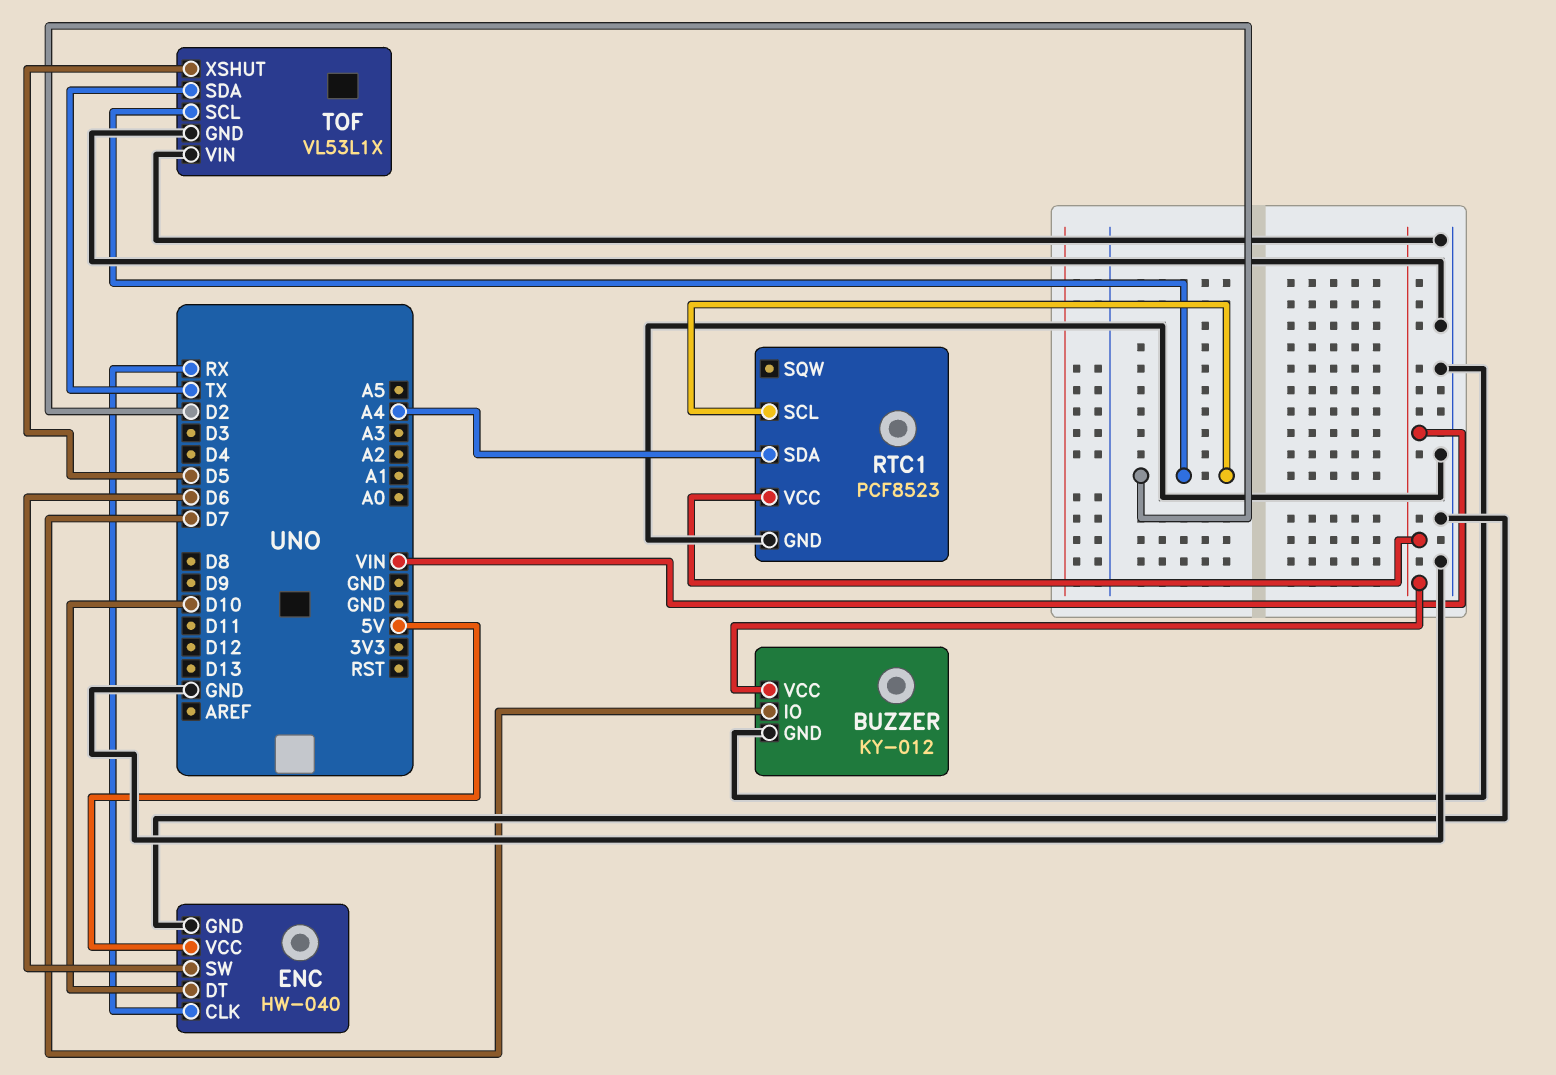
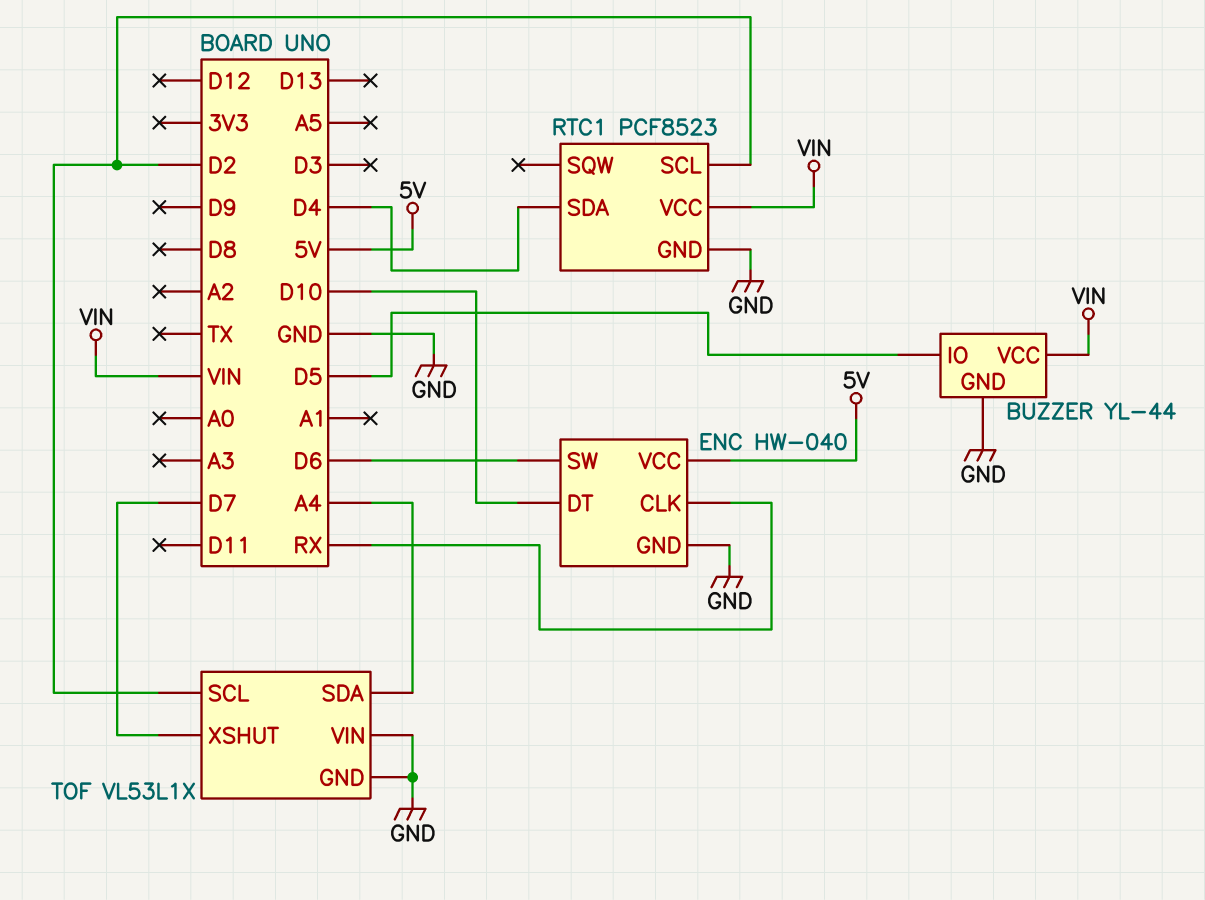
BUZZER: KY-012 -> YL-44
BUZZER pin IO: D7 -> D5
RTC1 pin SDA: A4 -> D4
TOF pin SDA: TX -> A4
TOF pin XSHUT: D5 -> D7

